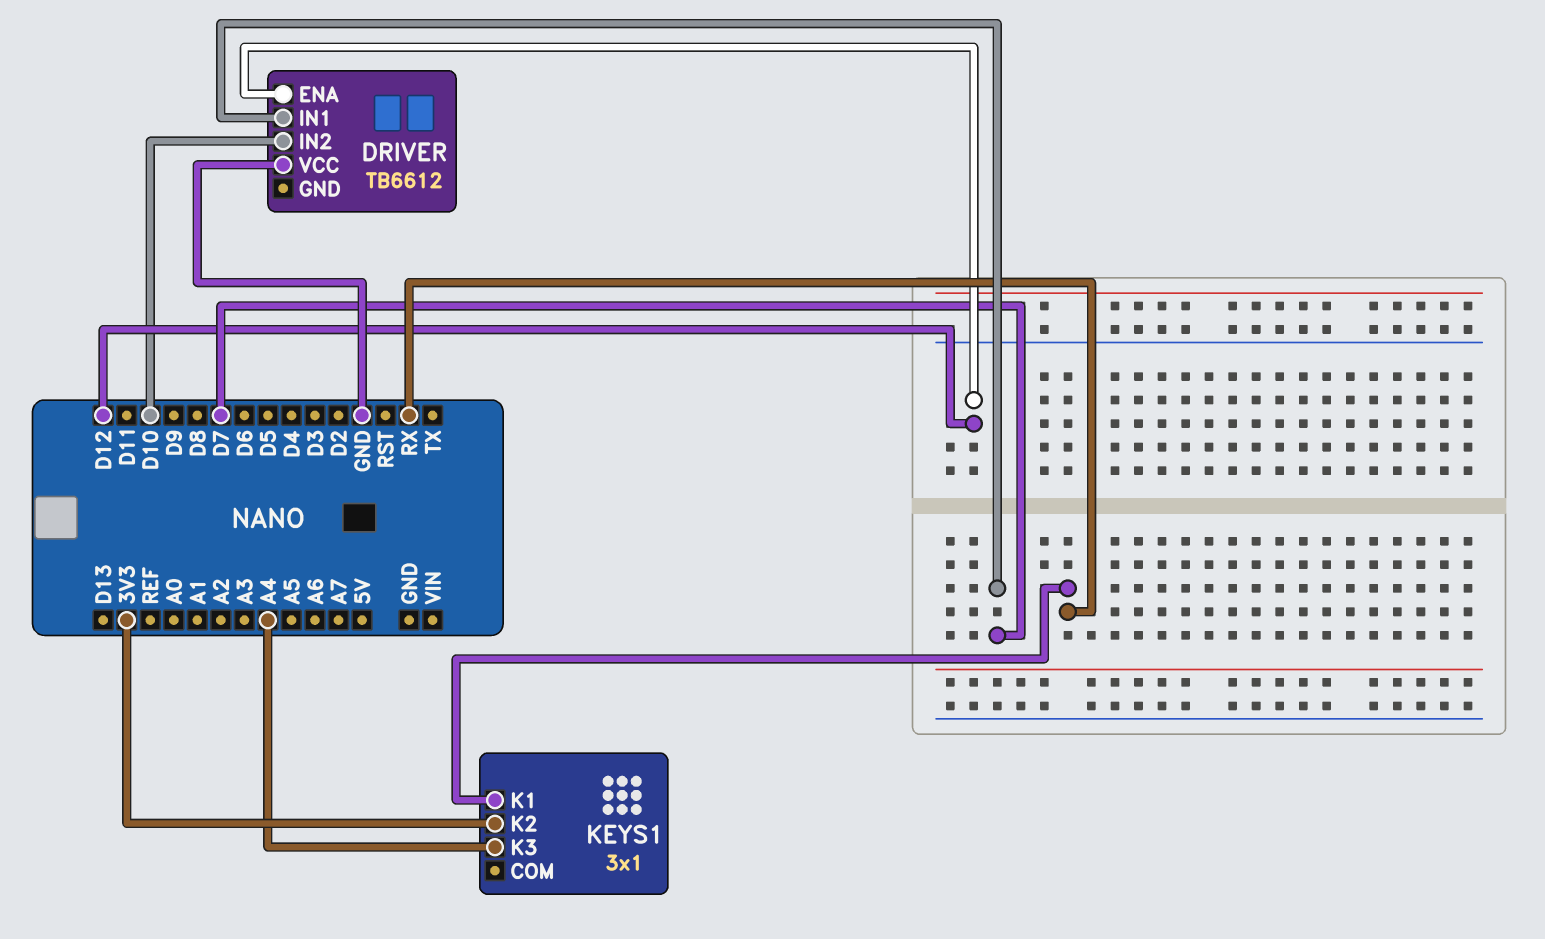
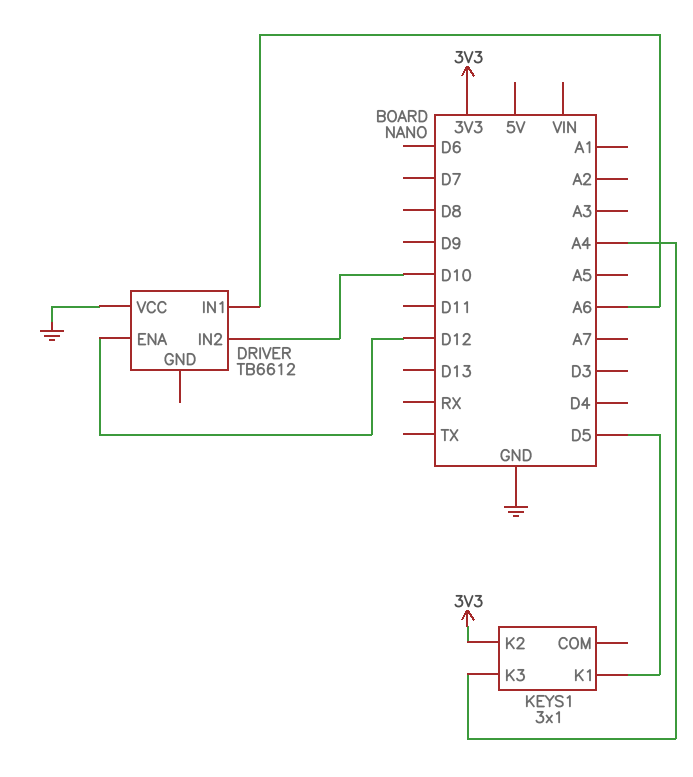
DRIVER pin IN1: D7 -> A6
KEYS1 pin K1: RX -> D5

